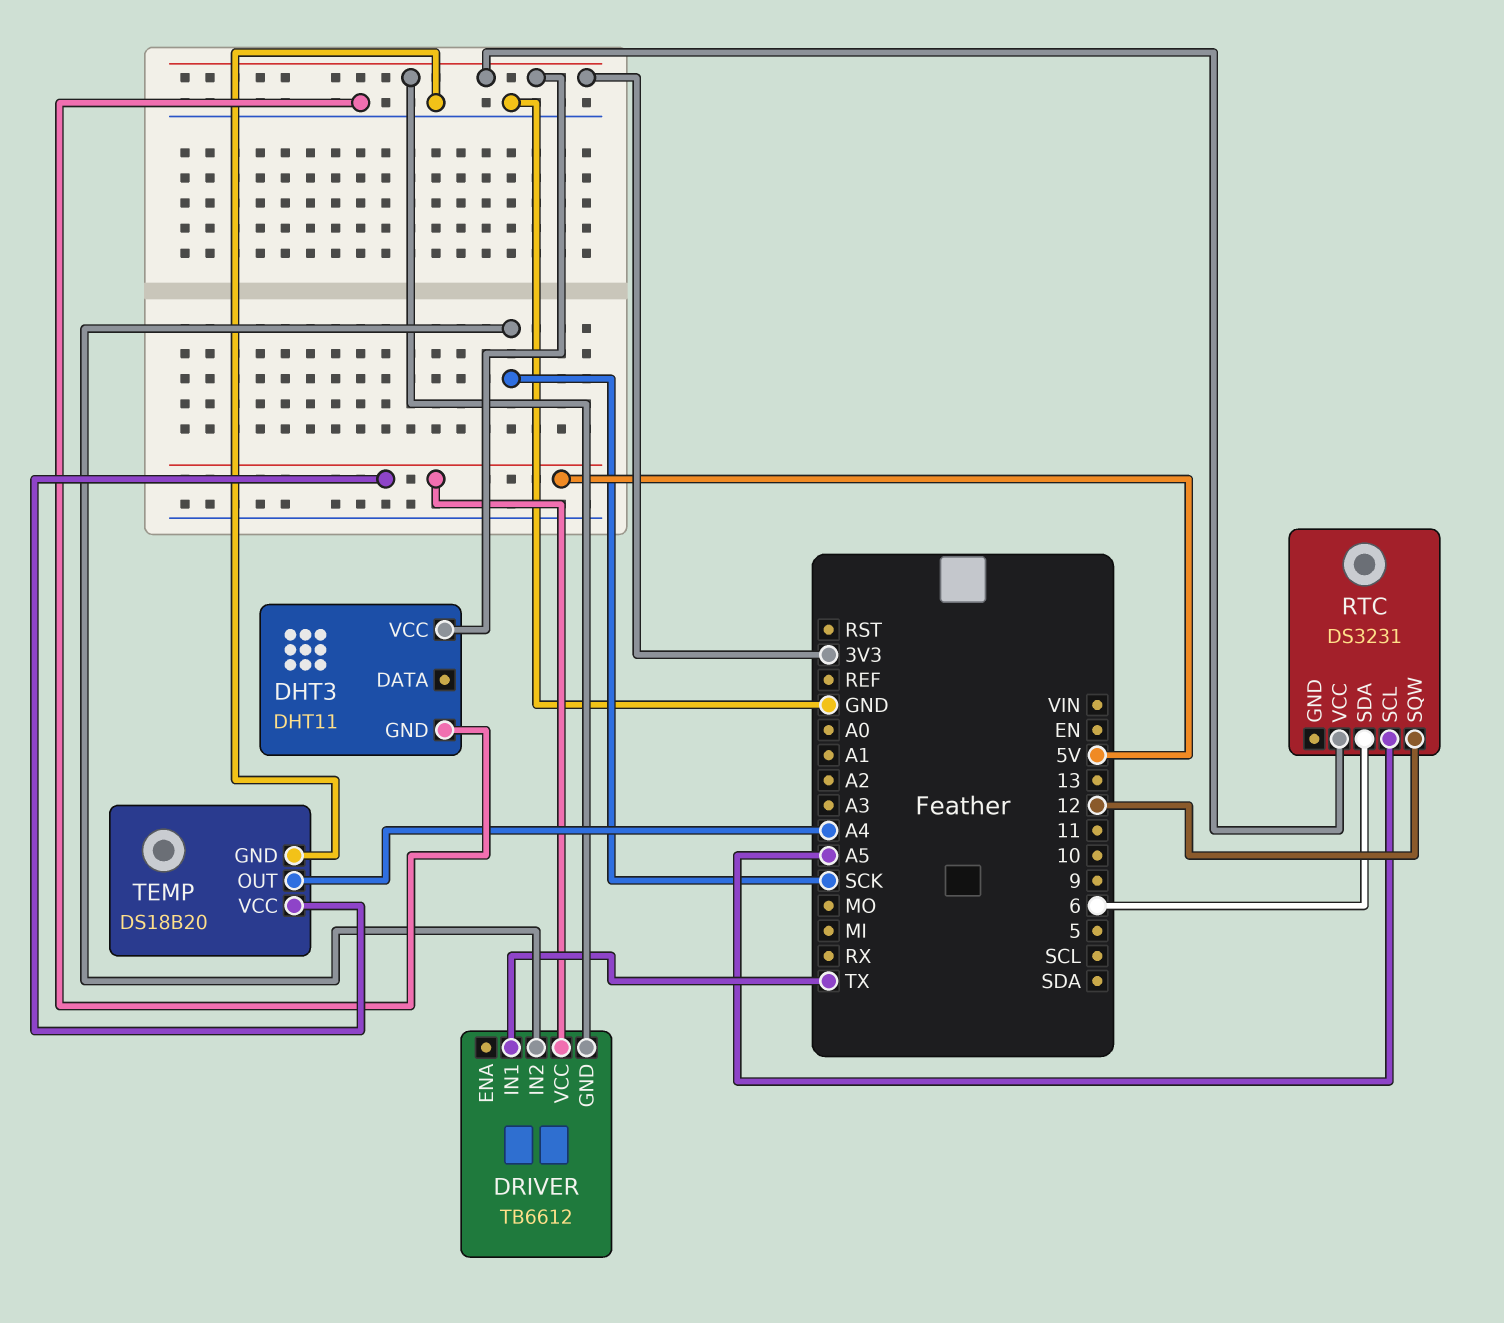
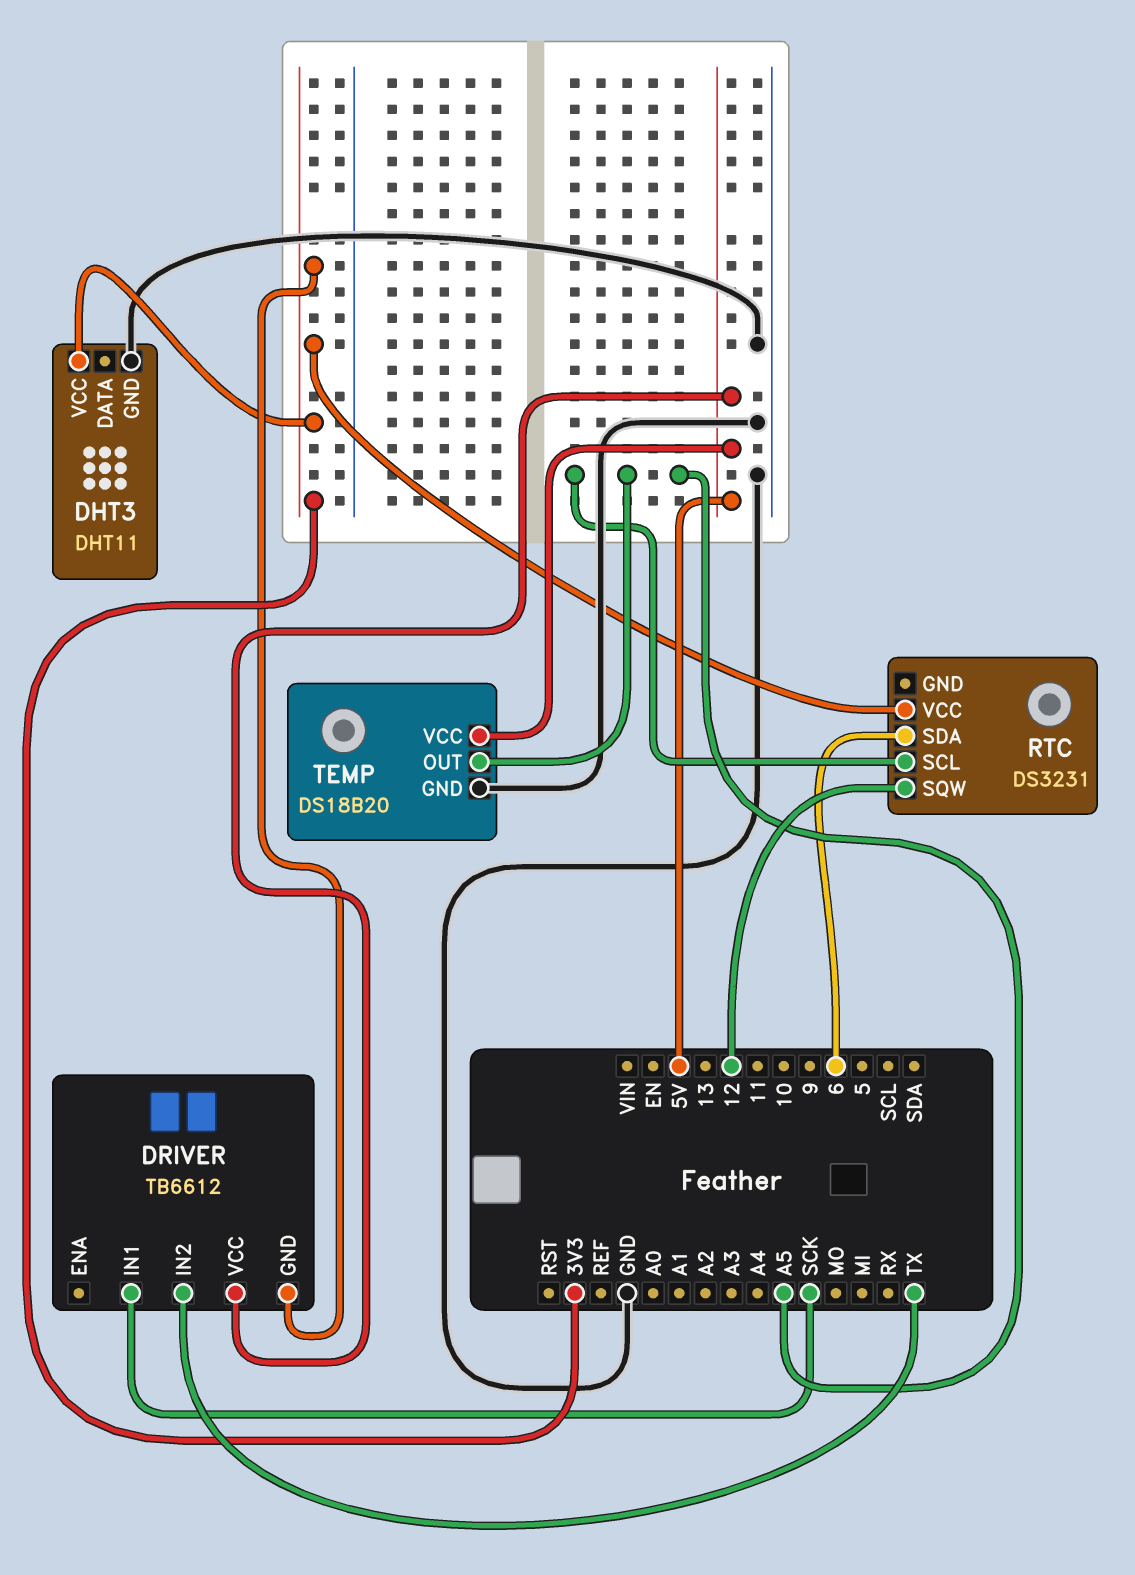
DRIVER pin IN1: TX -> SCK
DRIVER pin IN2: SCK -> TX
TEMP pin OUT: A4 -> A5

